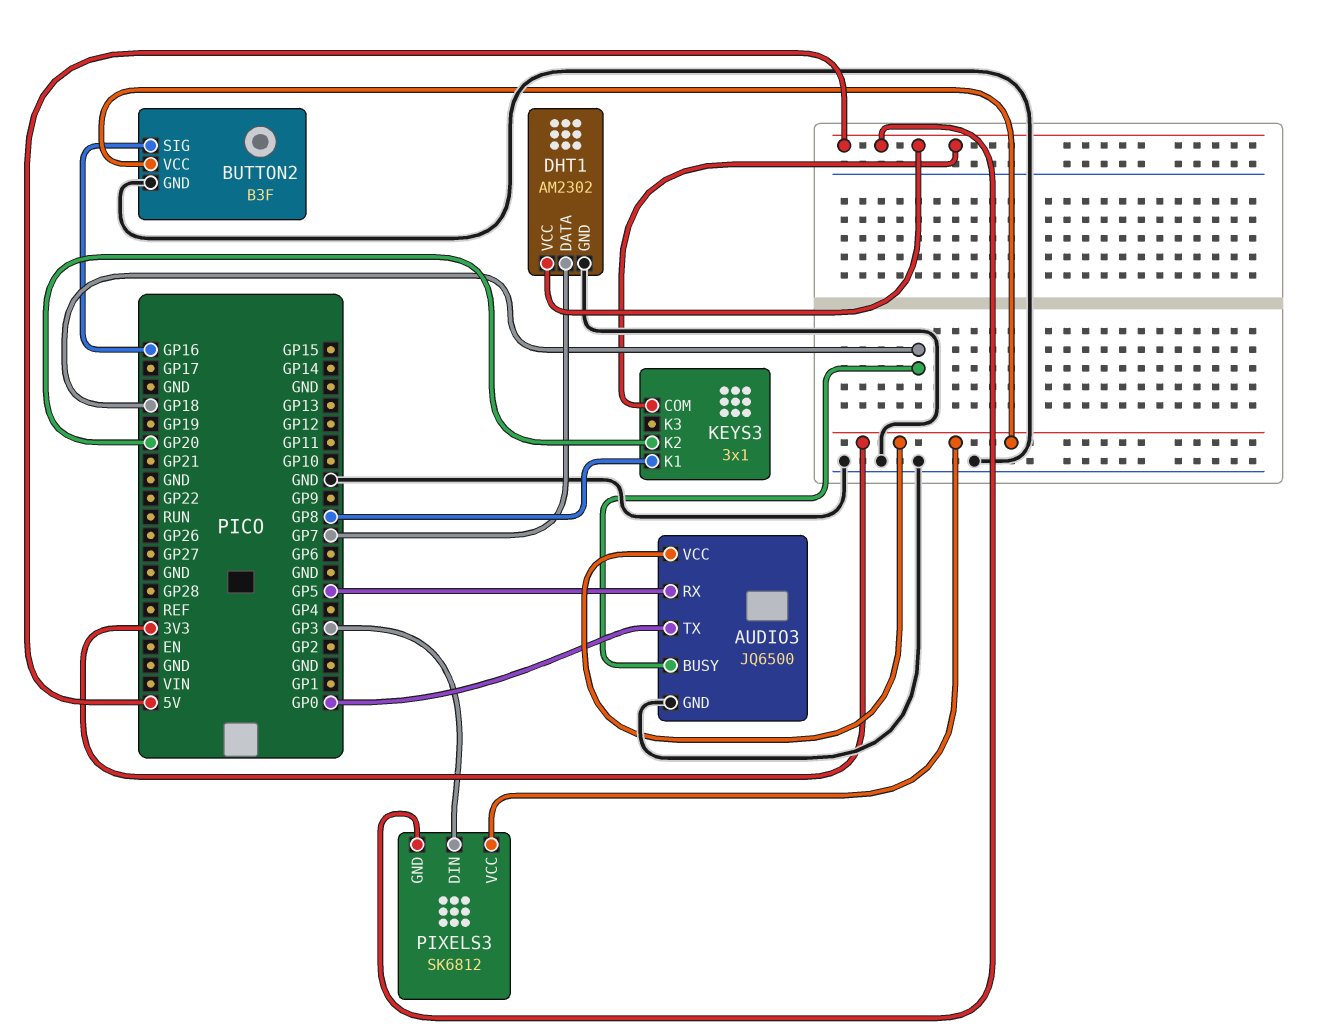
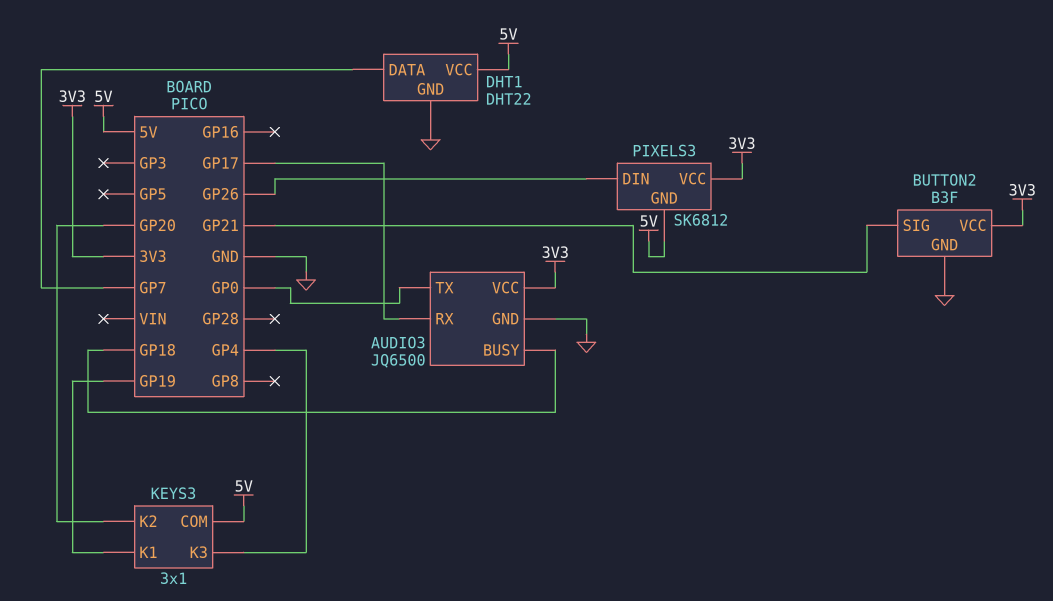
AUDIO3 pin RX: GP5 -> GP17
BUTTON2 pin SIG: GP16 -> GP21
DHT1: AM2302 -> DHT22
KEYS3 pin K1: GP8 -> GP19
KEYS3 pin K3: none -> GP4
PIXELS3 pin DIN: GP3 -> GP26

